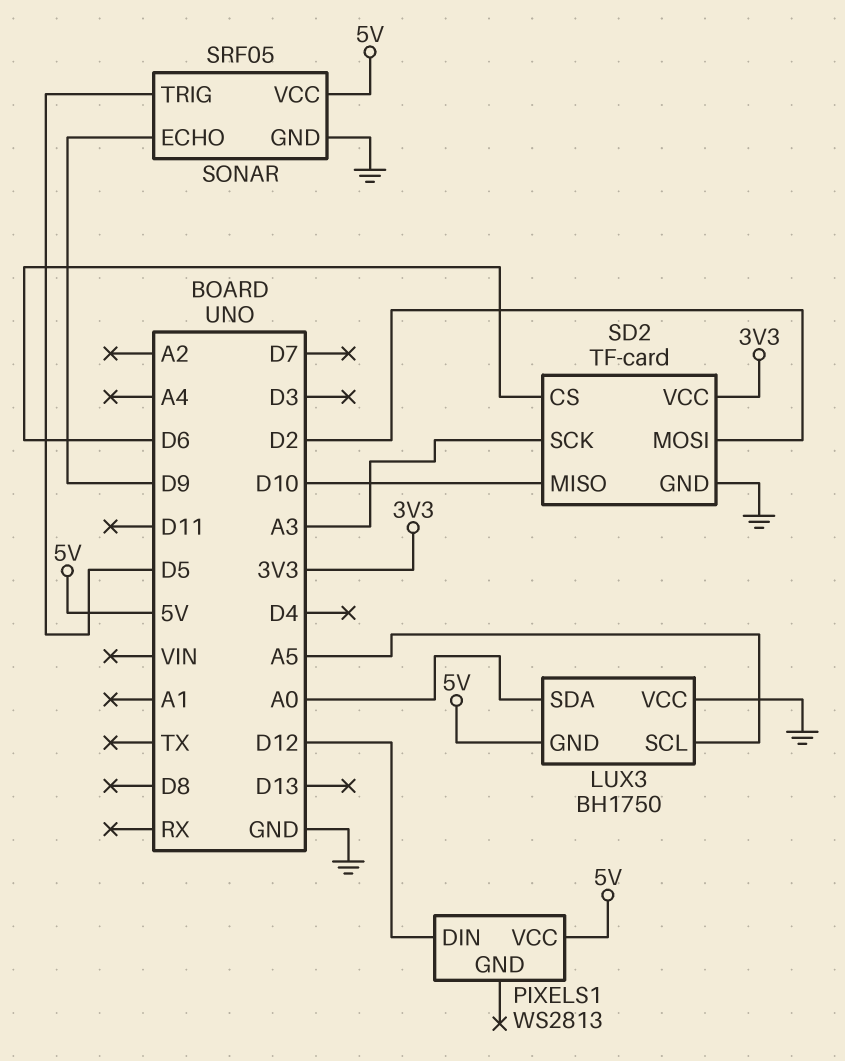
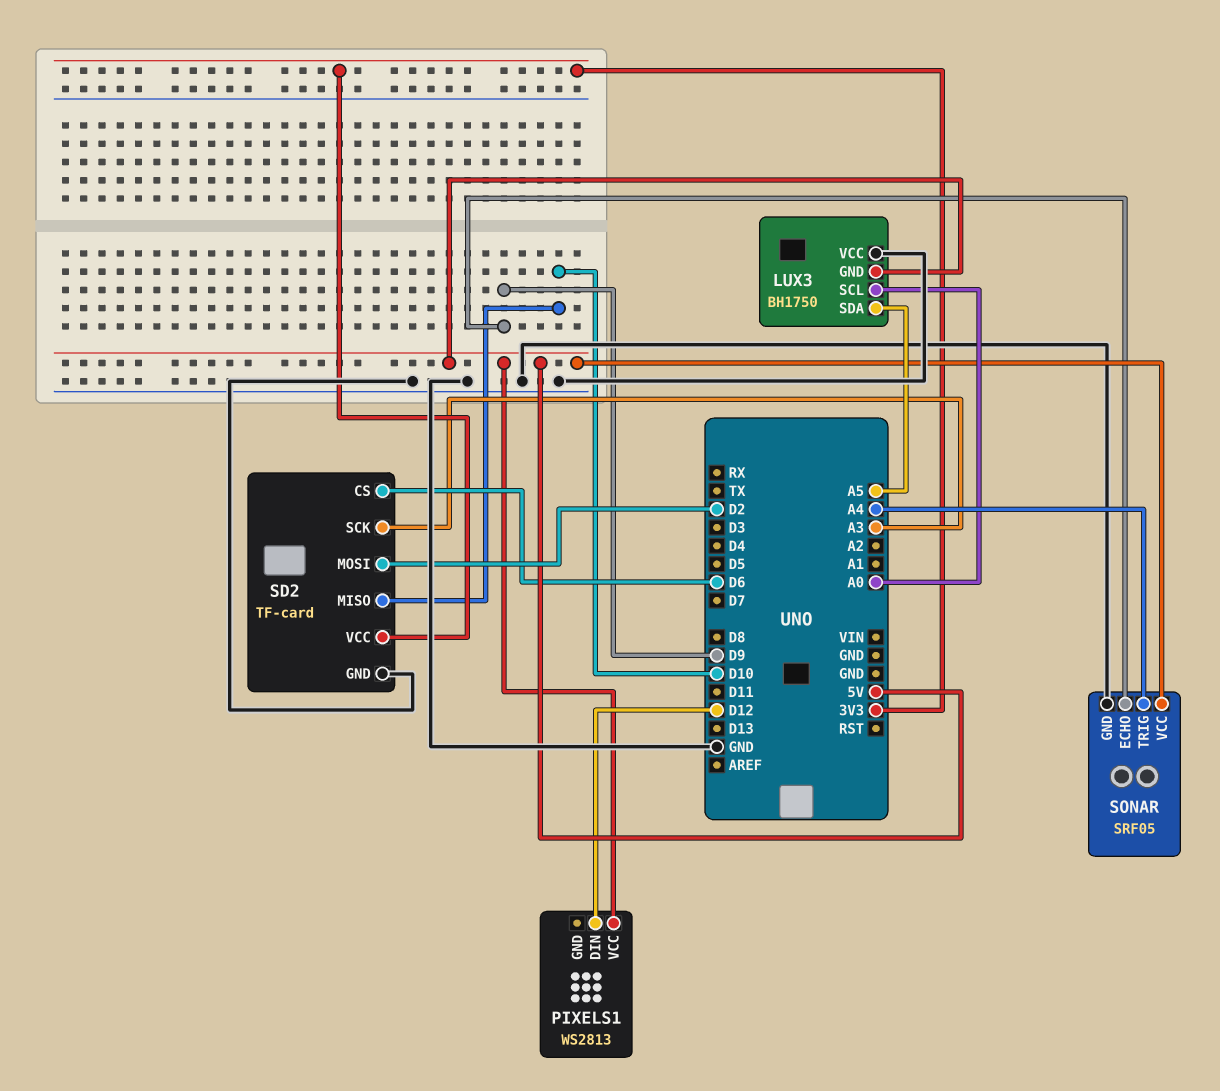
LUX3 pin SCL: A5 -> A0
LUX3 pin SDA: A0 -> A5
SONAR pin TRIG: D5 -> A4

